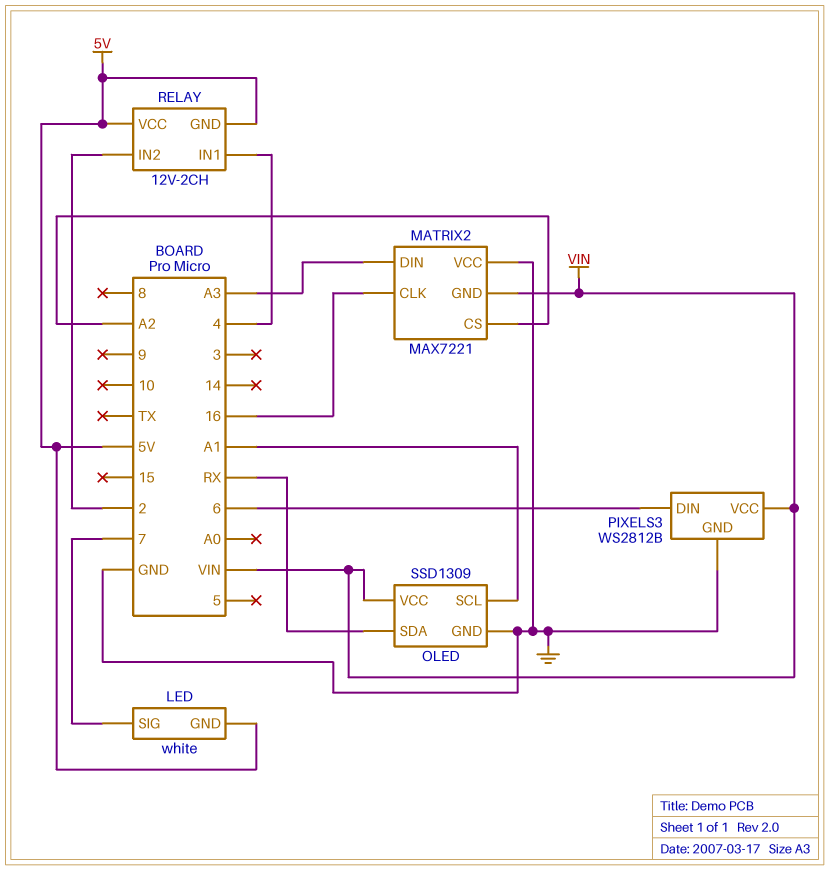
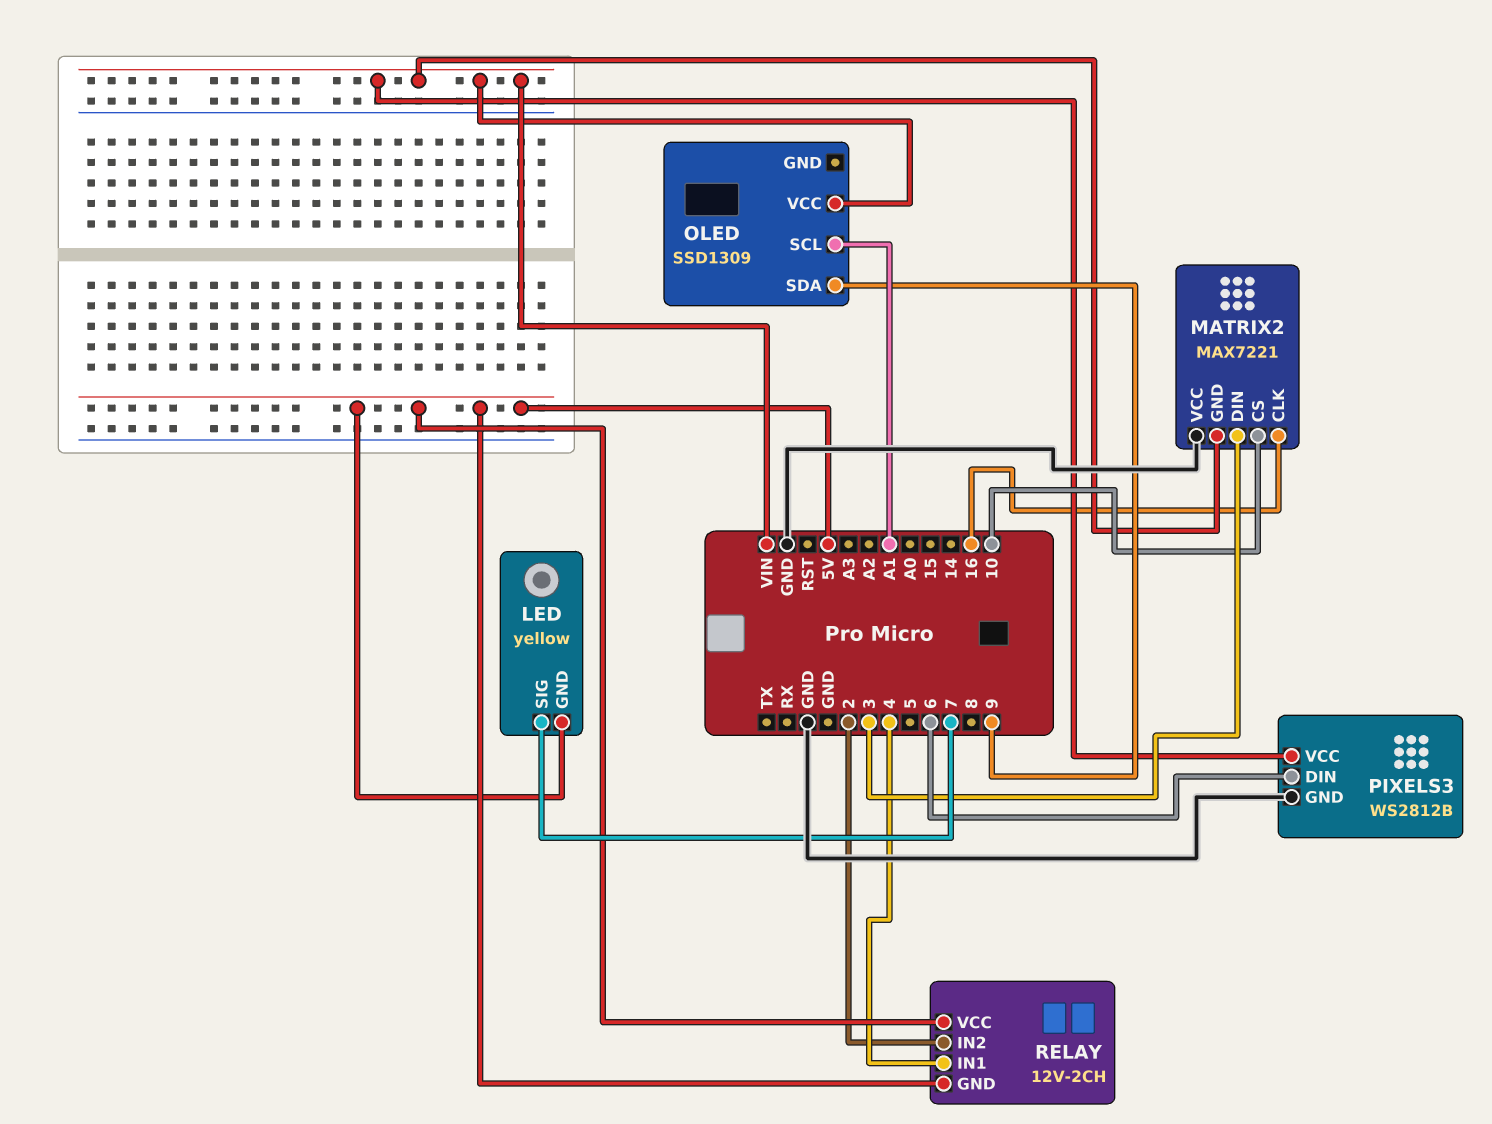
LED: white -> yellow
MATRIX2 pin CS: A2 -> 10
MATRIX2 pin DIN: A3 -> 3
OLED pin GND: GND -> none
OLED pin SDA: RX -> 9

